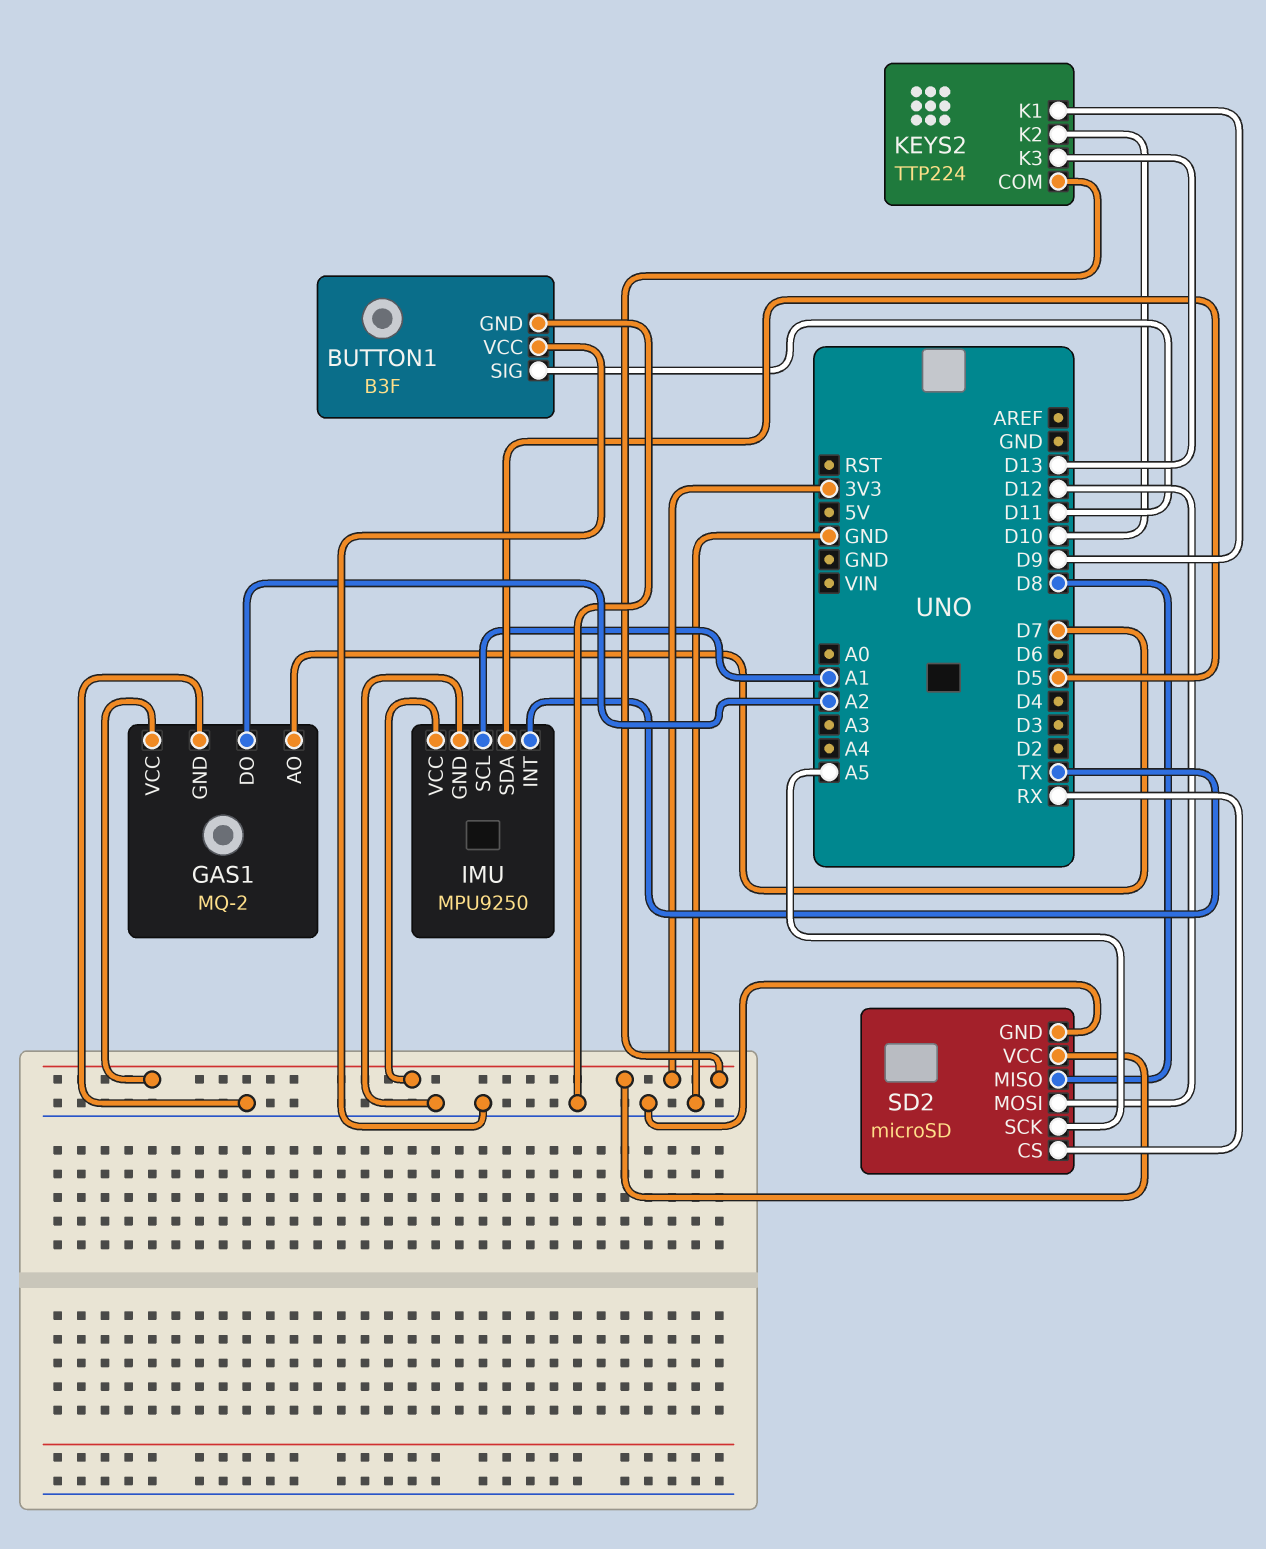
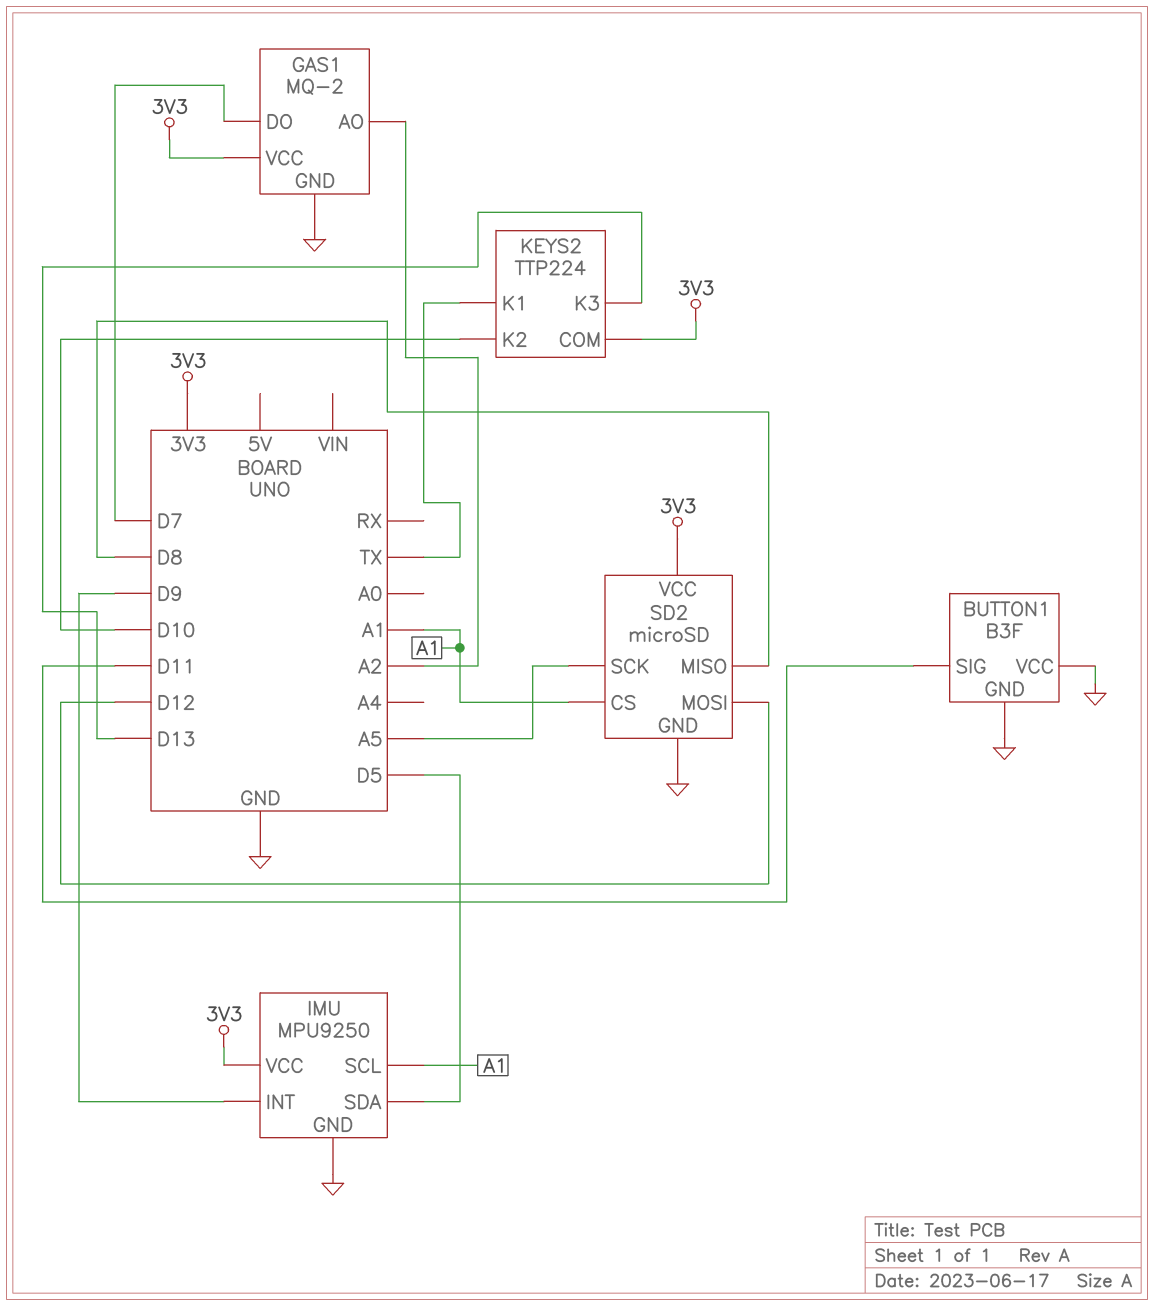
GAS1 pin AO: D7 -> A2
GAS1 pin DO: A2 -> D7
IMU pin INT: TX -> D9
KEYS2 pin K1: D9 -> TX
SD2 pin CS: RX -> A1

